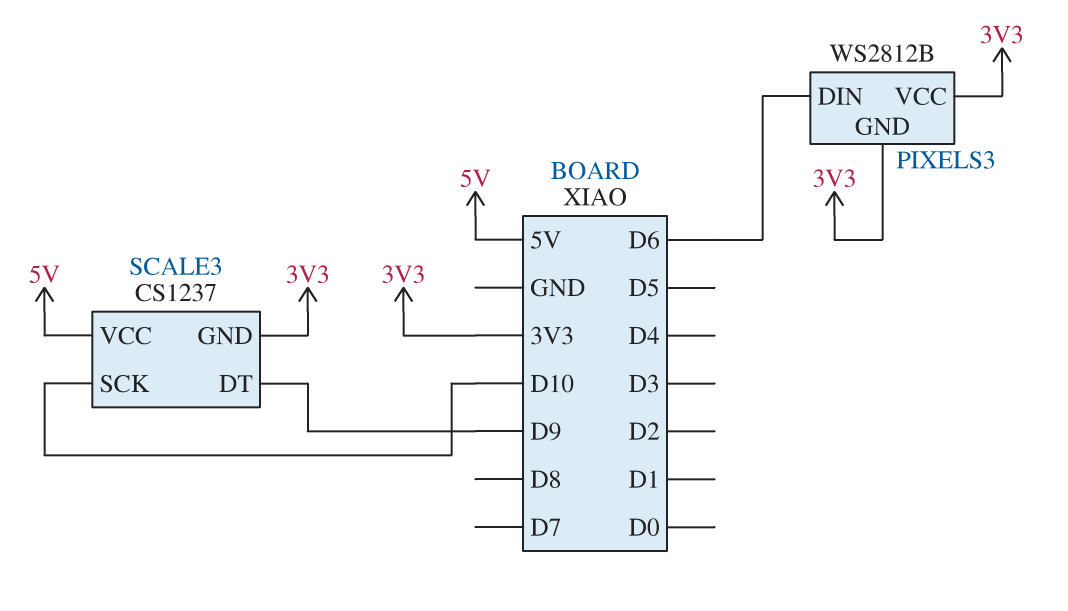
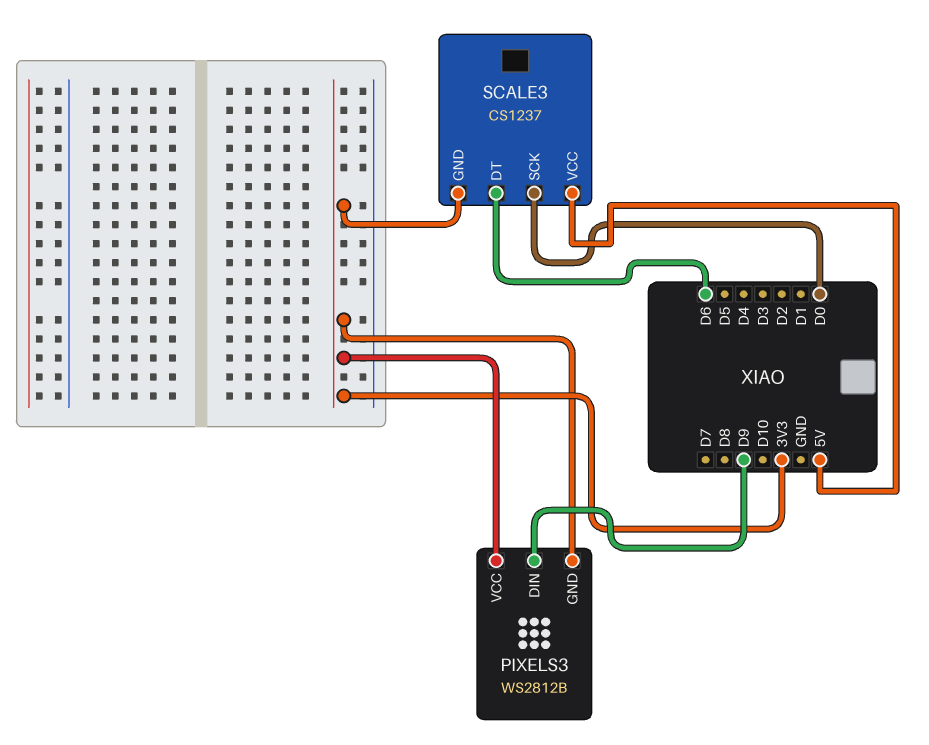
PIXELS3 pin DIN: D6 -> D9
SCALE3 pin DT: D9 -> D6
SCALE3 pin SCK: D10 -> D0

